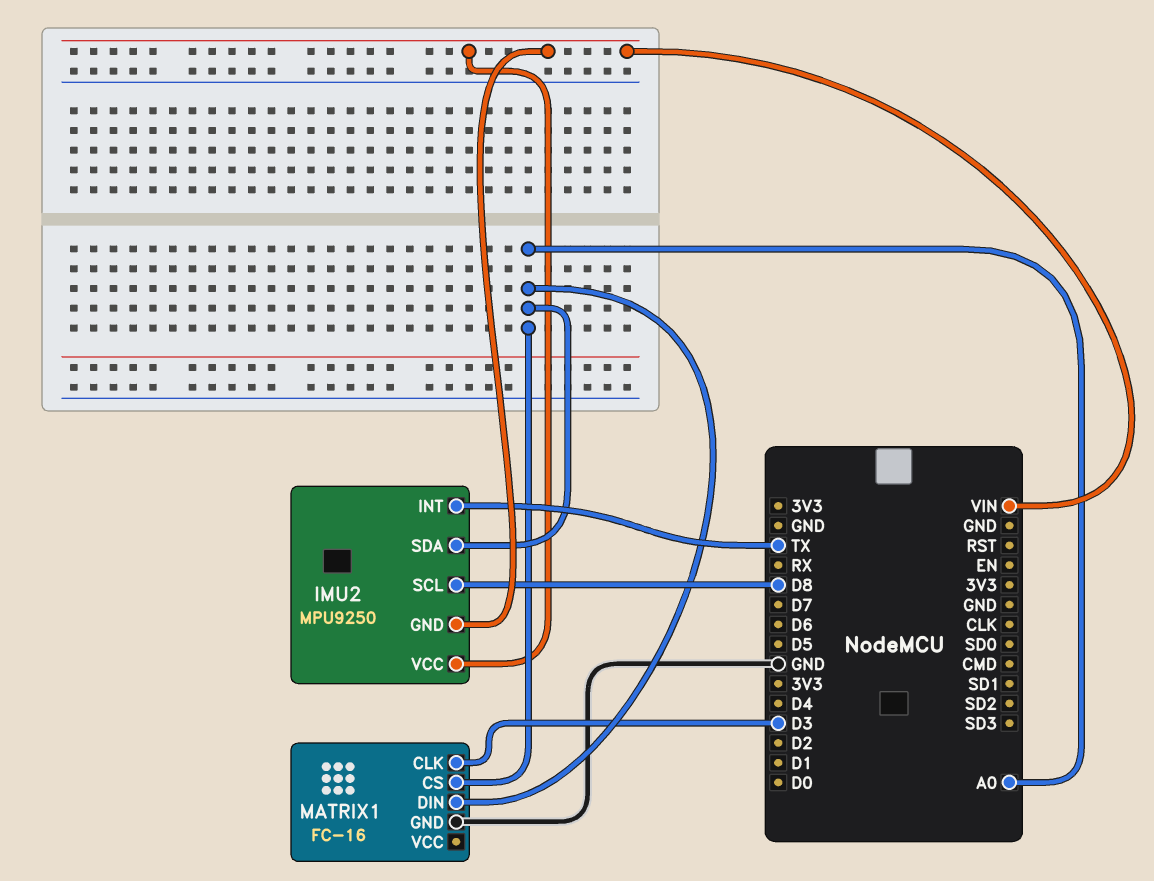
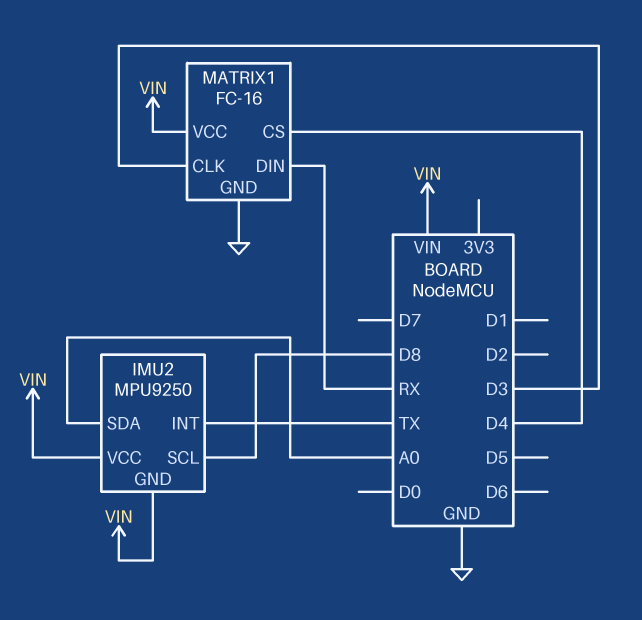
MATRIX1 pin CS: A0 -> D4
MATRIX1 pin DIN: A0 -> RX
MATRIX1 pin VCC: none -> VIN

